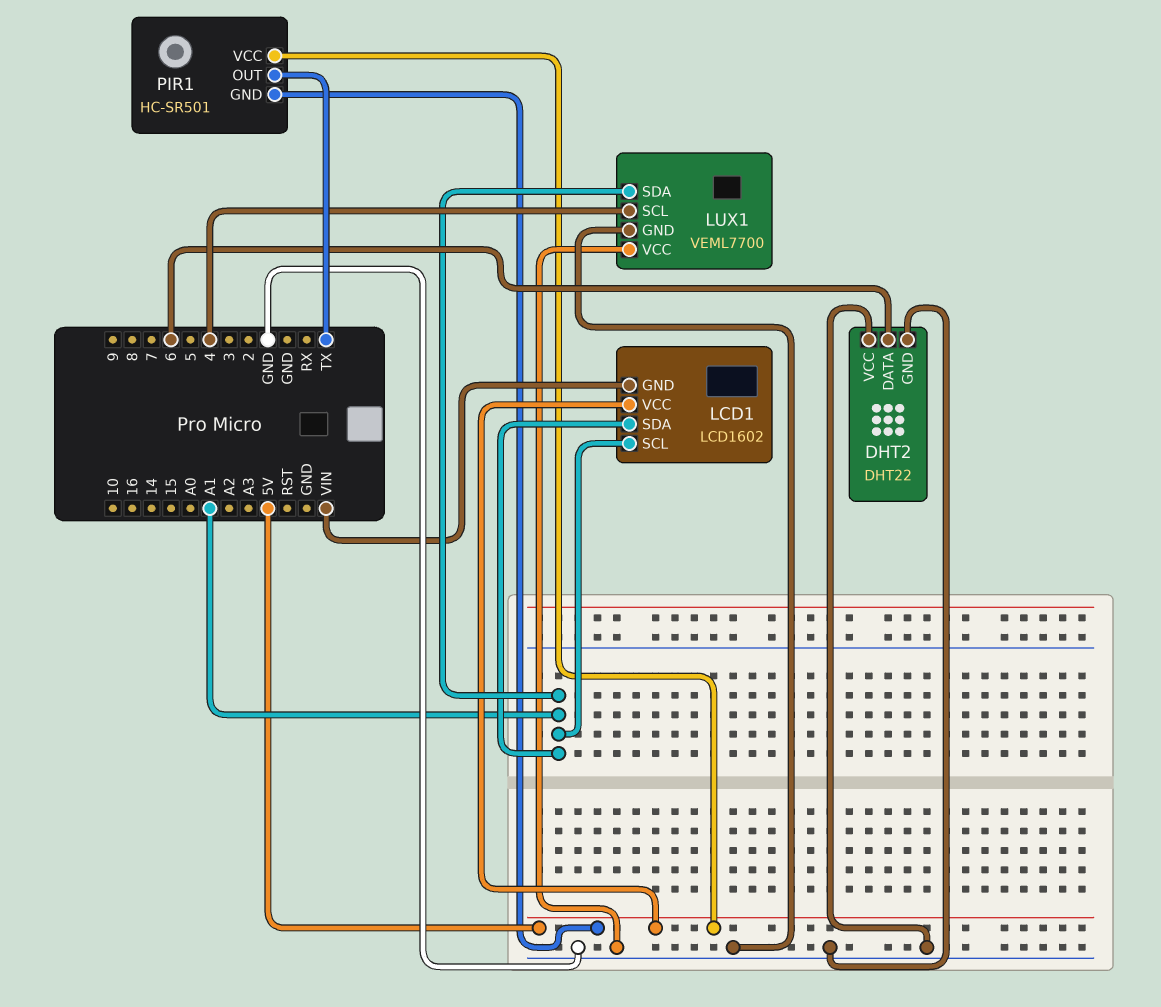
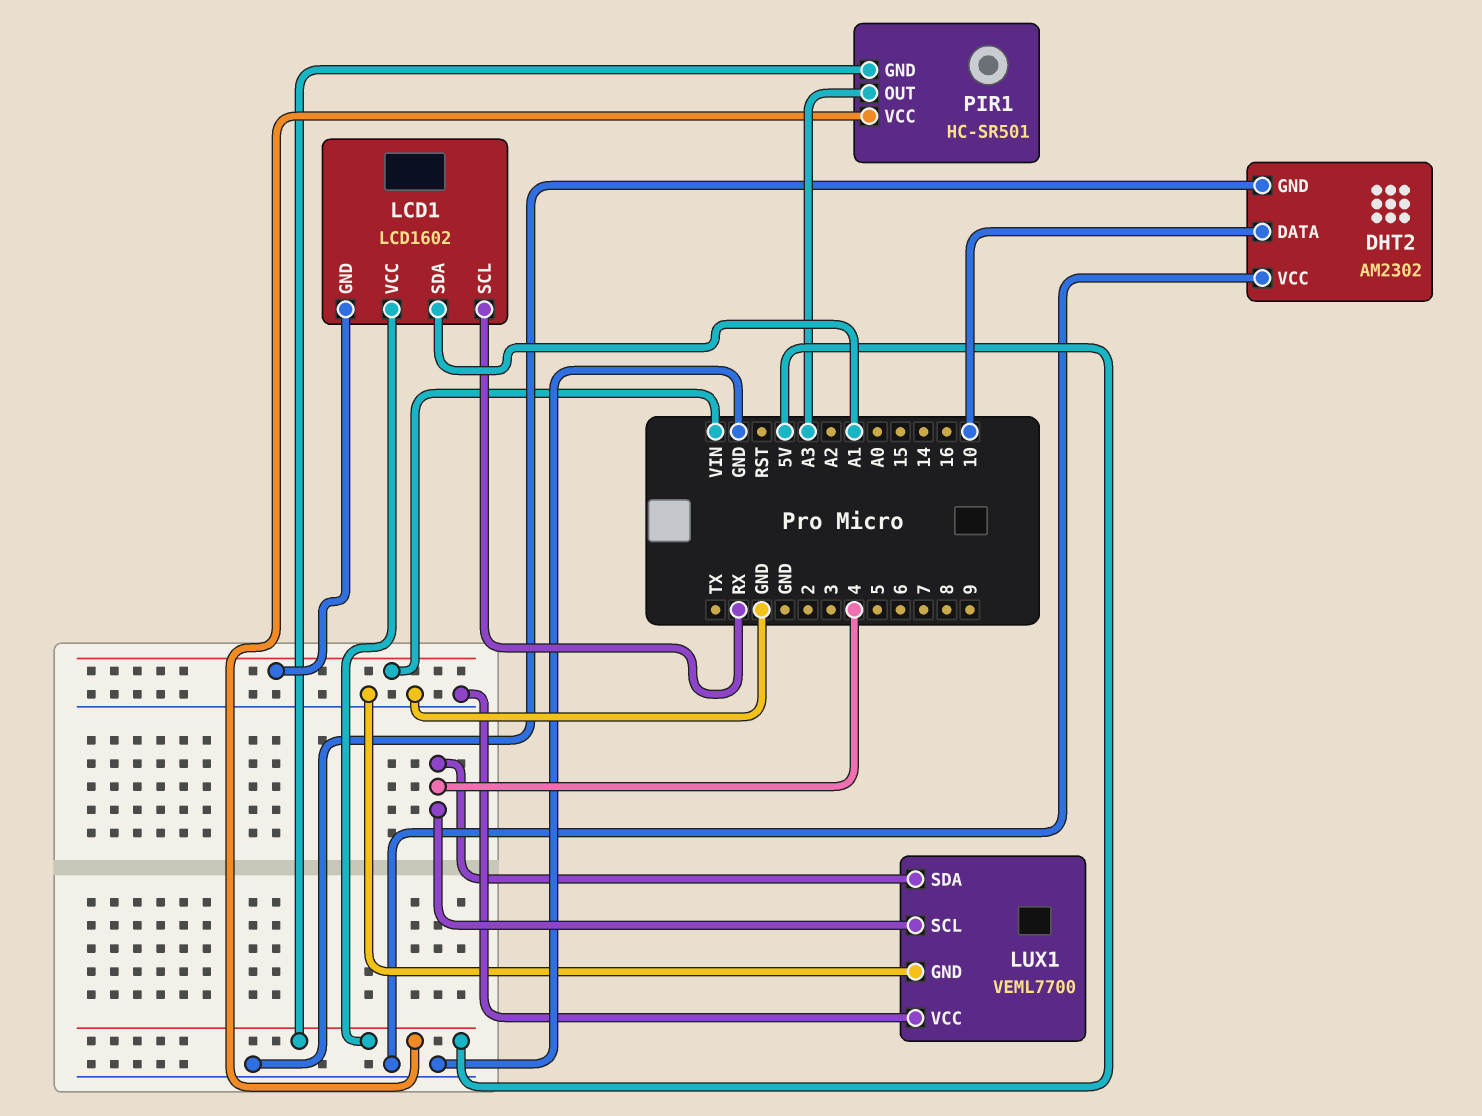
DHT2: DHT22 -> AM2302
DHT2 pin DATA: 6 -> 10
LCD1 pin SCL: A1 -> RX
LUX1 pin SDA: A1 -> 4
PIR1 pin OUT: TX -> A3

